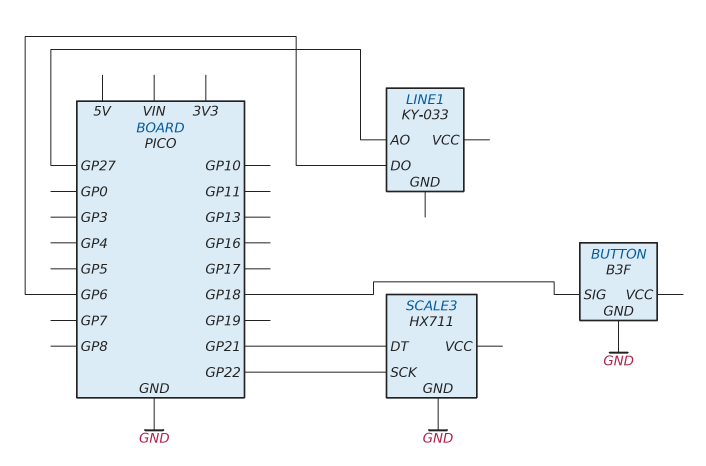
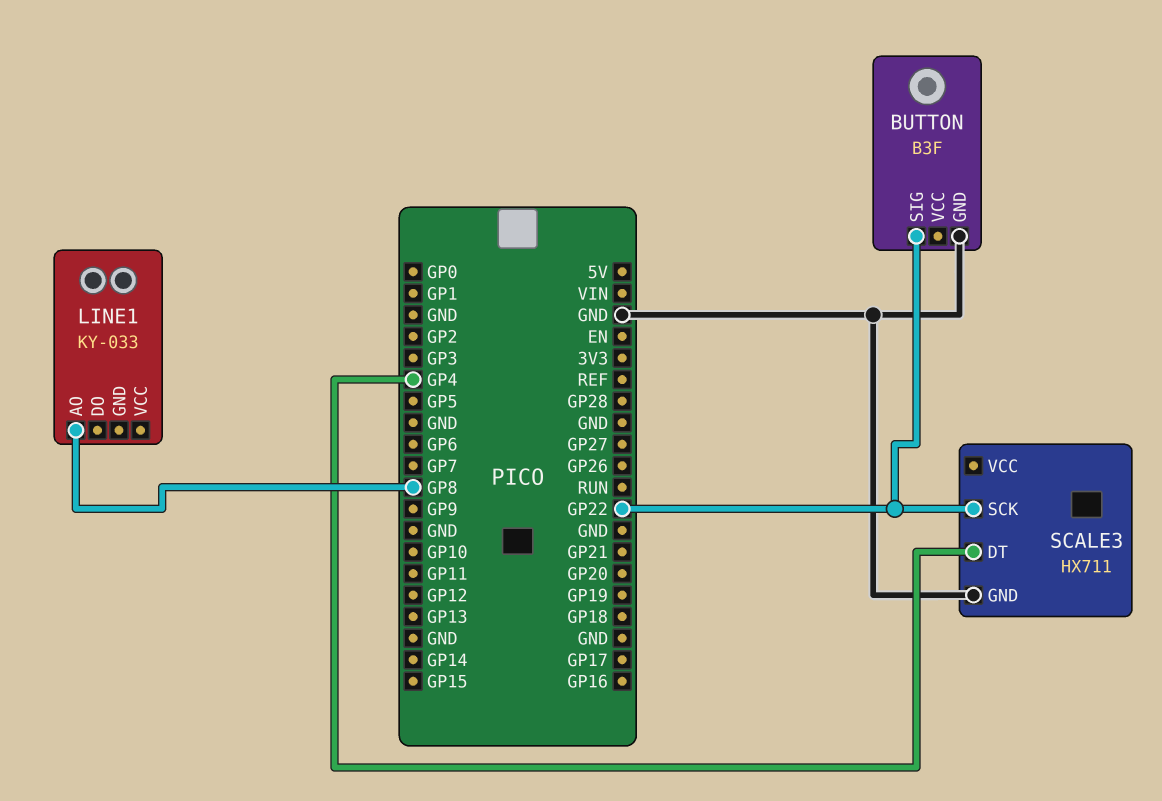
BUTTON pin SIG: GP18 -> GP22
LINE1 pin AO: GP27 -> GP8
LINE1 pin DO: GP6 -> none
SCALE3 pin DT: GP21 -> GP4

